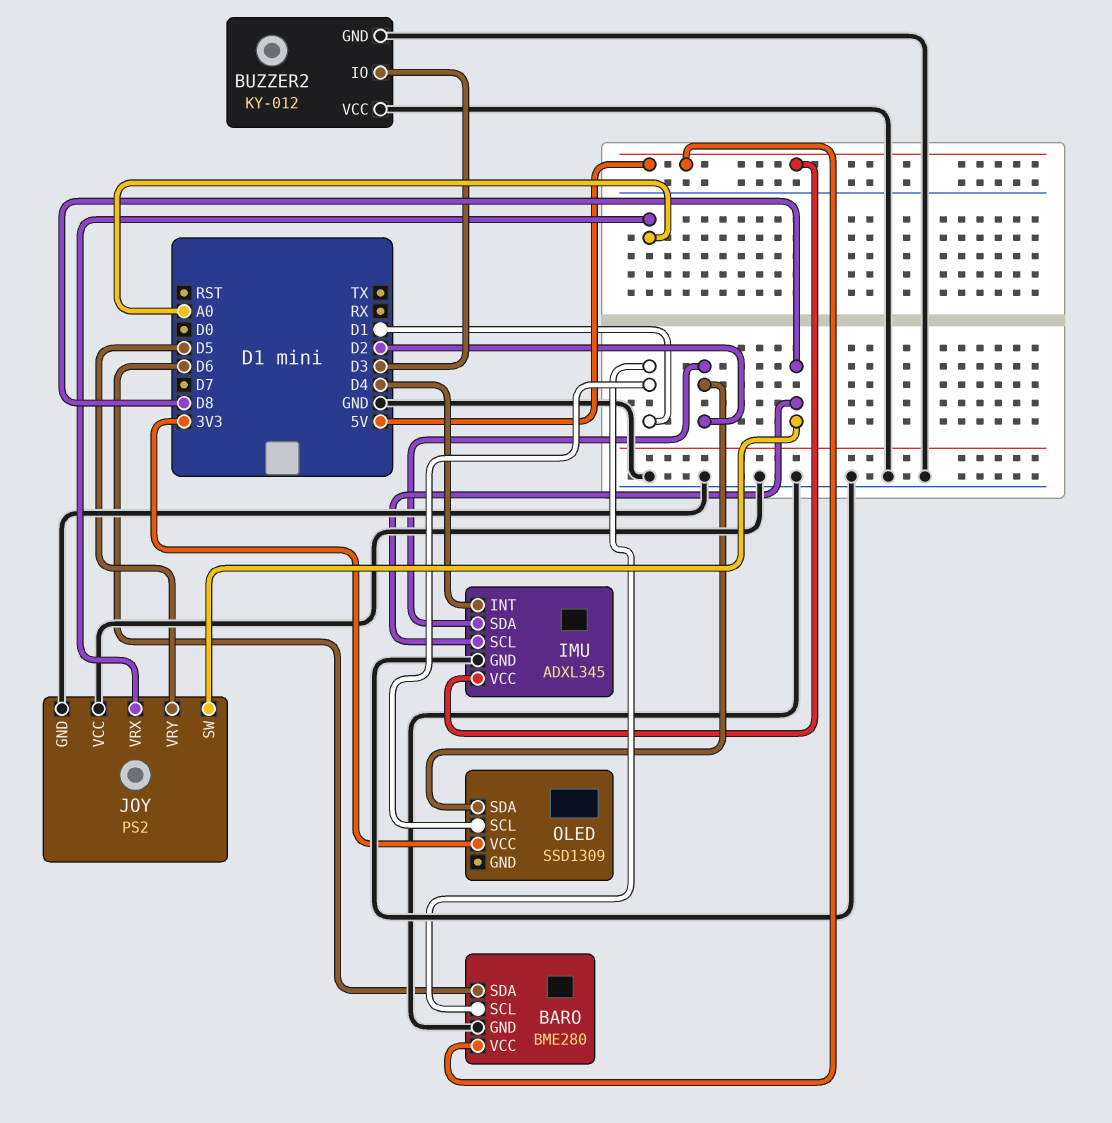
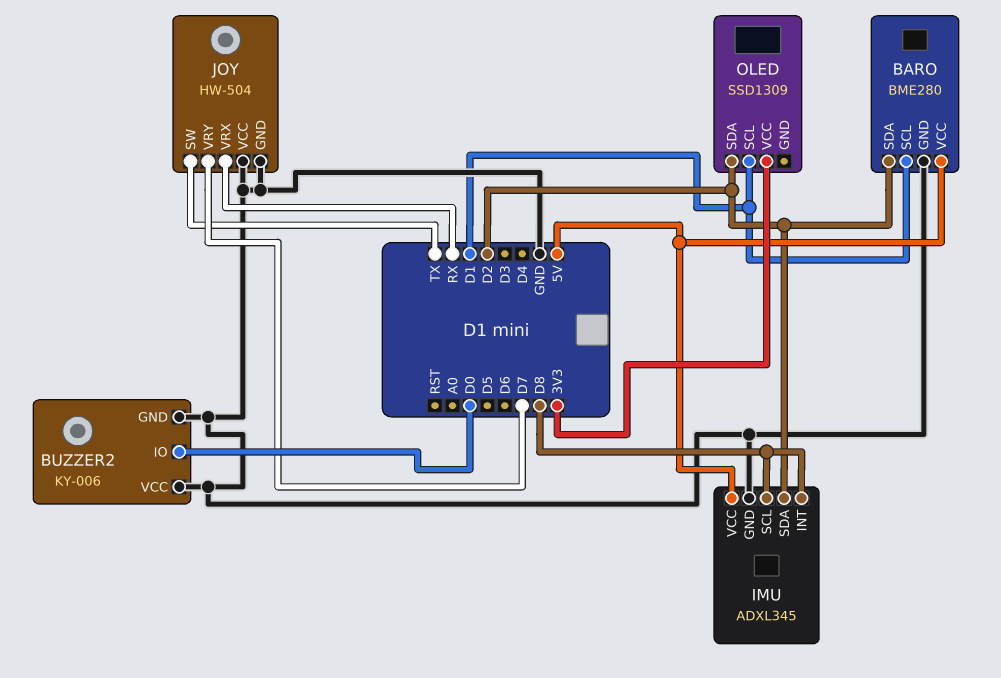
BARO pin SDA: D6 -> D2
BUZZER2: KY-012 -> KY-006
BUZZER2 pin IO: D3 -> D0
IMU pin INT: D4 -> D8
JOY: PS2 -> HW-504
JOY pin SW: D8 -> TX
JOY pin VRX: A0 -> RX
JOY pin VRY: D5 -> D7

